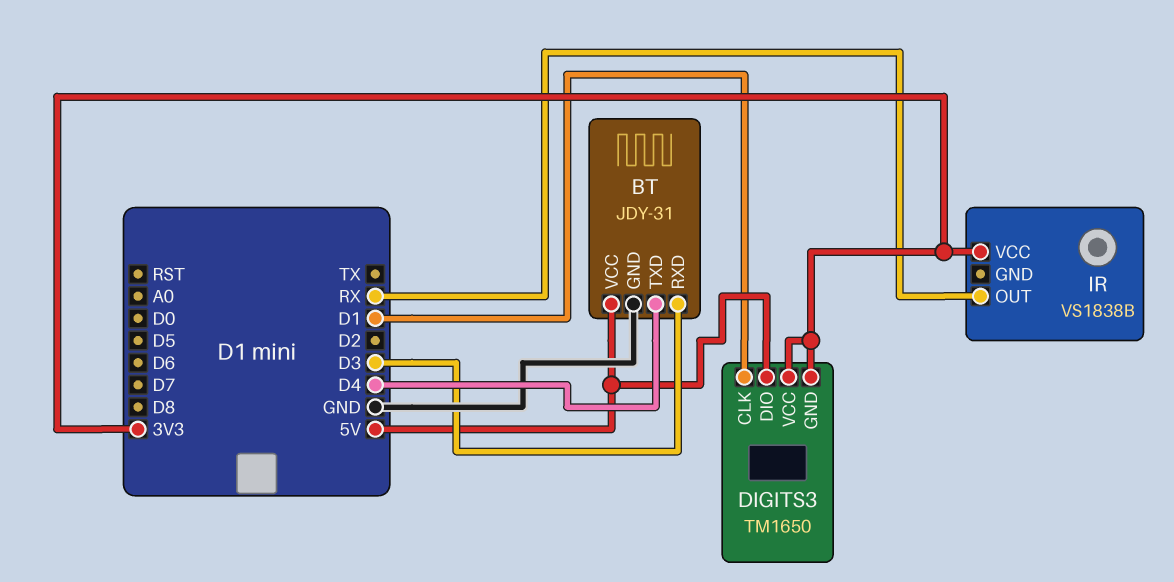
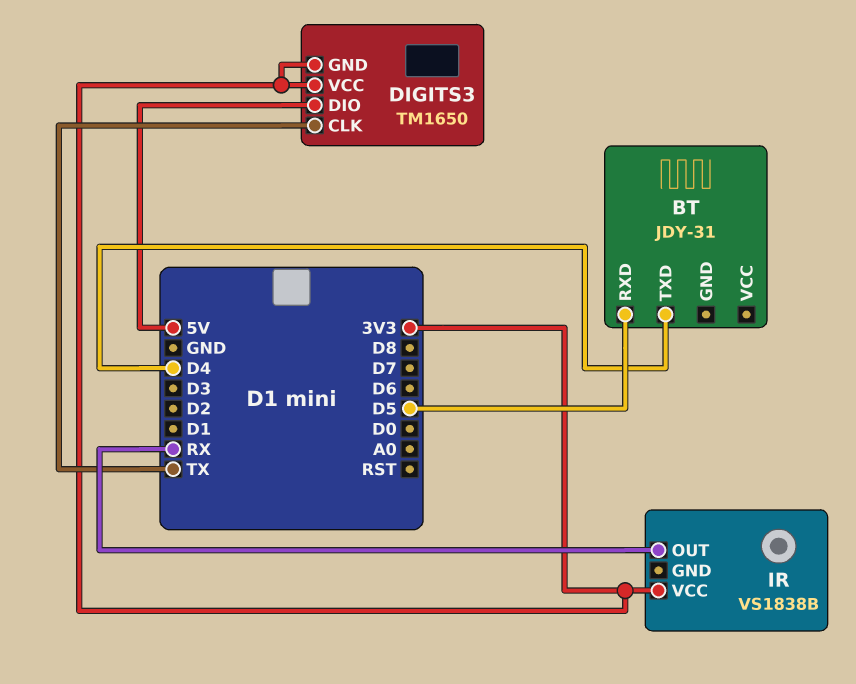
BT pin GND: GND -> none
BT pin RXD: D3 -> D5
BT pin VCC: 5V -> none
DIGITS3 pin CLK: D1 -> TX

